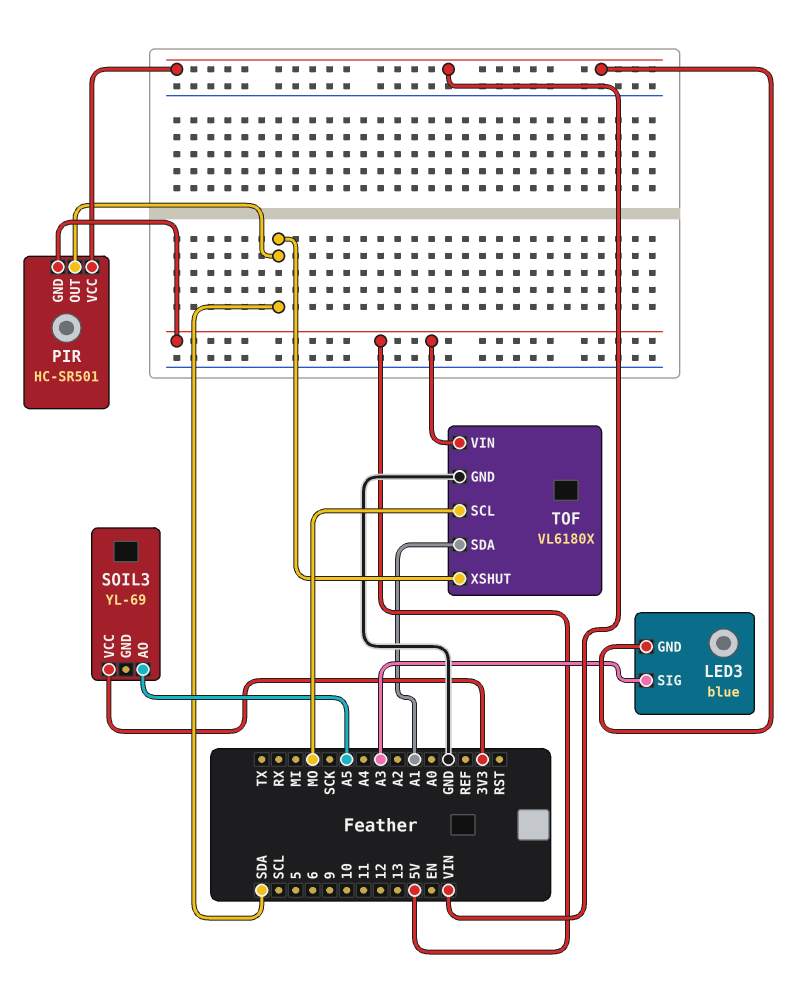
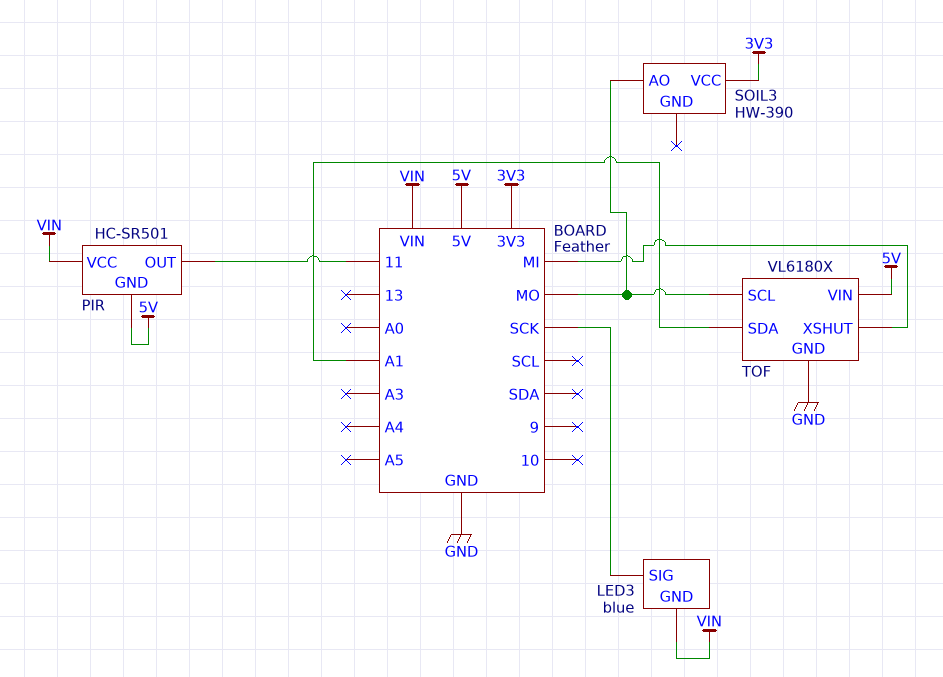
LED3 pin SIG: A3 -> SCK
PIR pin OUT: SDA -> 11
SOIL3: YL-69 -> HW-390
SOIL3 pin AO: A5 -> MO
TOF pin XSHUT: SDA -> MI

